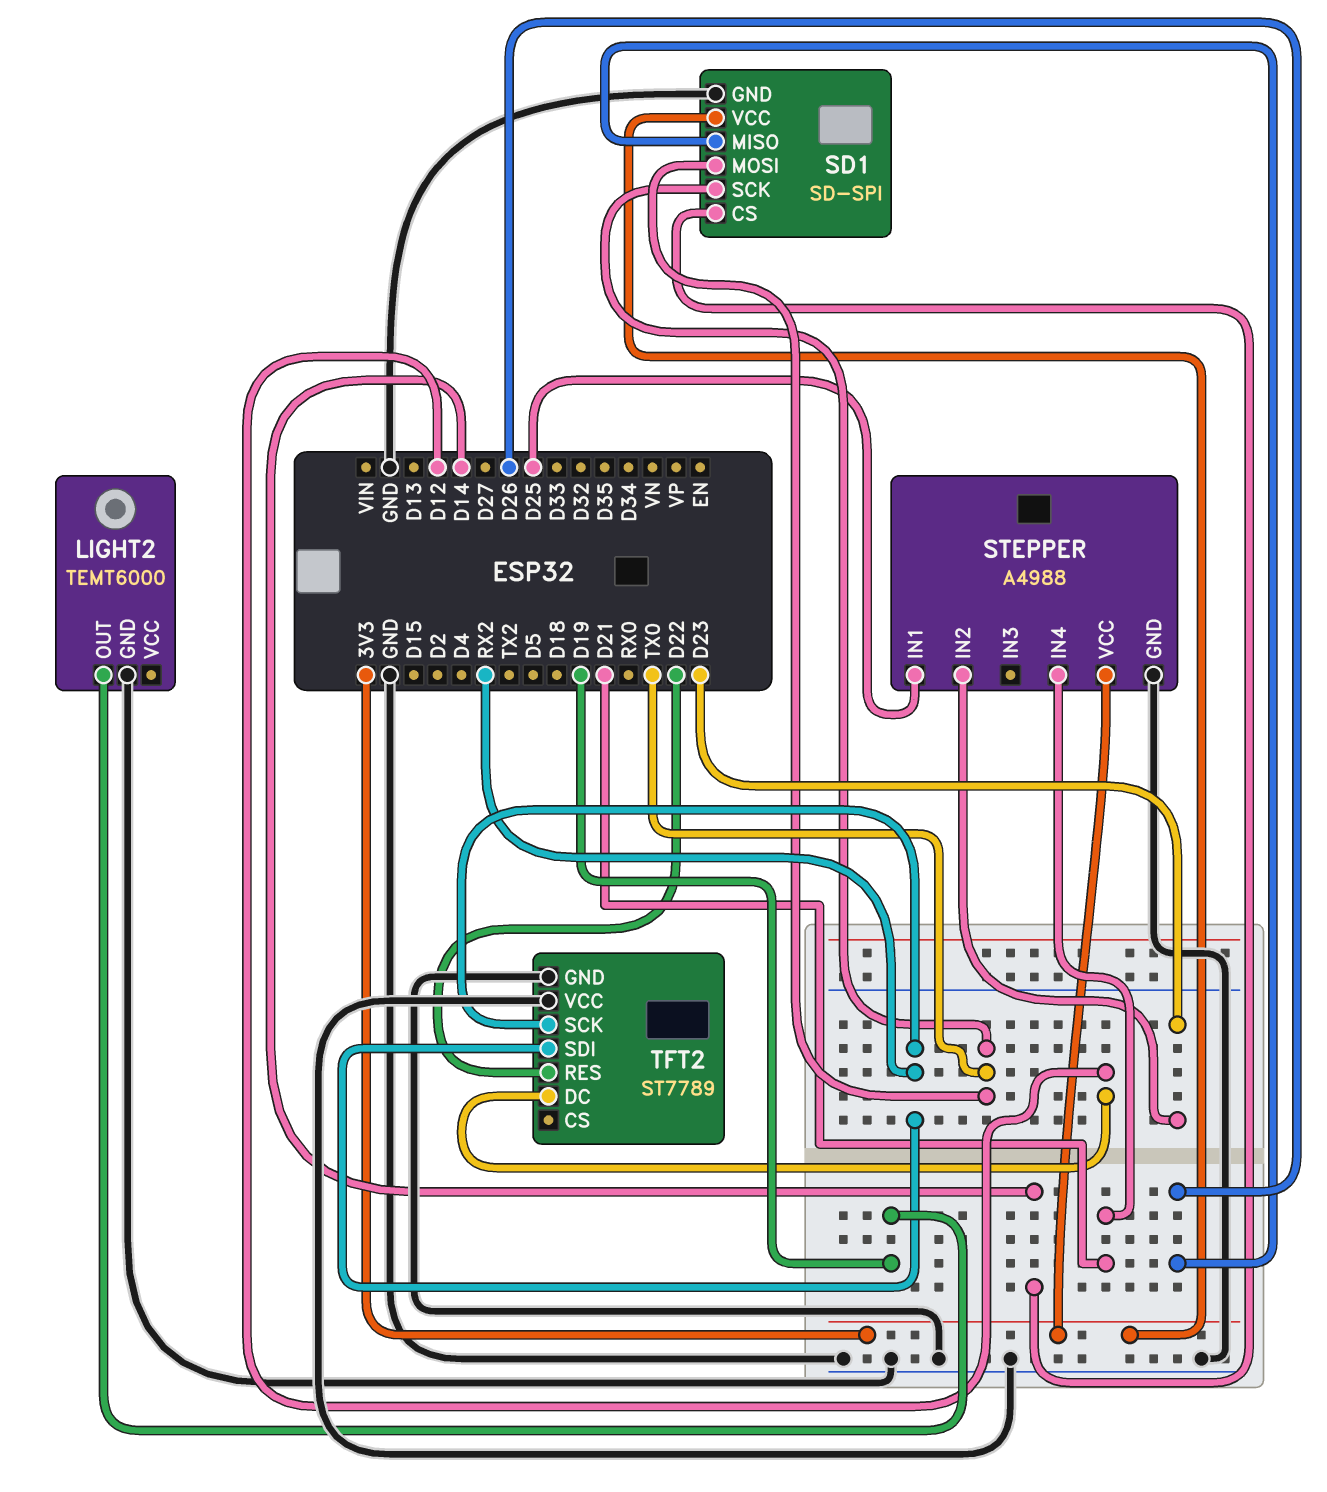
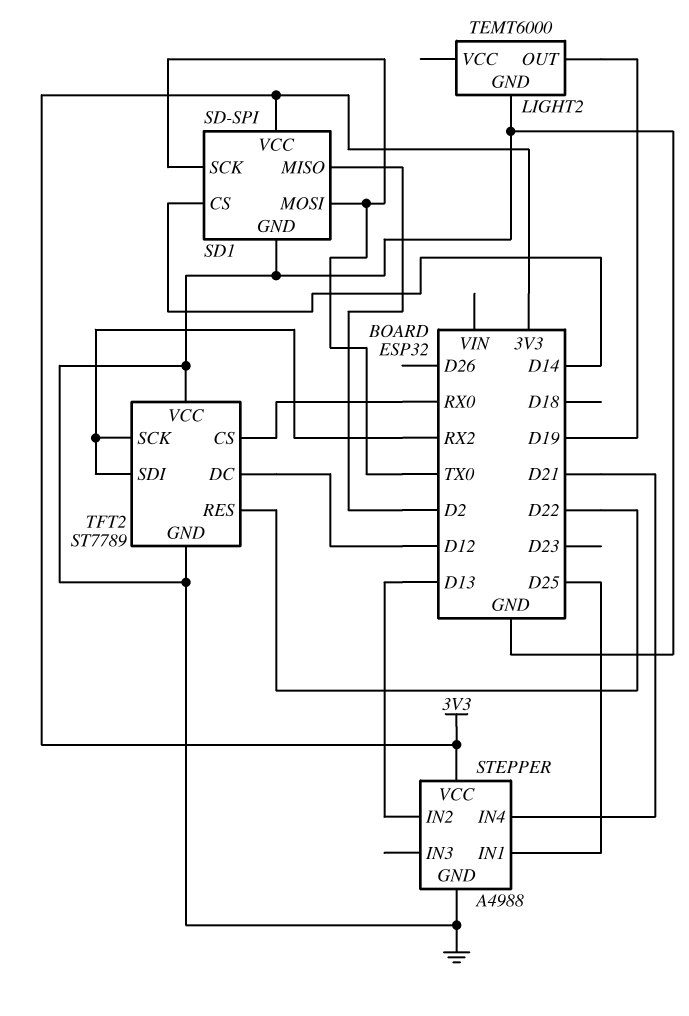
SD1 pin MISO: D26 -> D2
STEPPER pin IN2: D23 -> D13
TFT2 pin CS: none -> RX0

